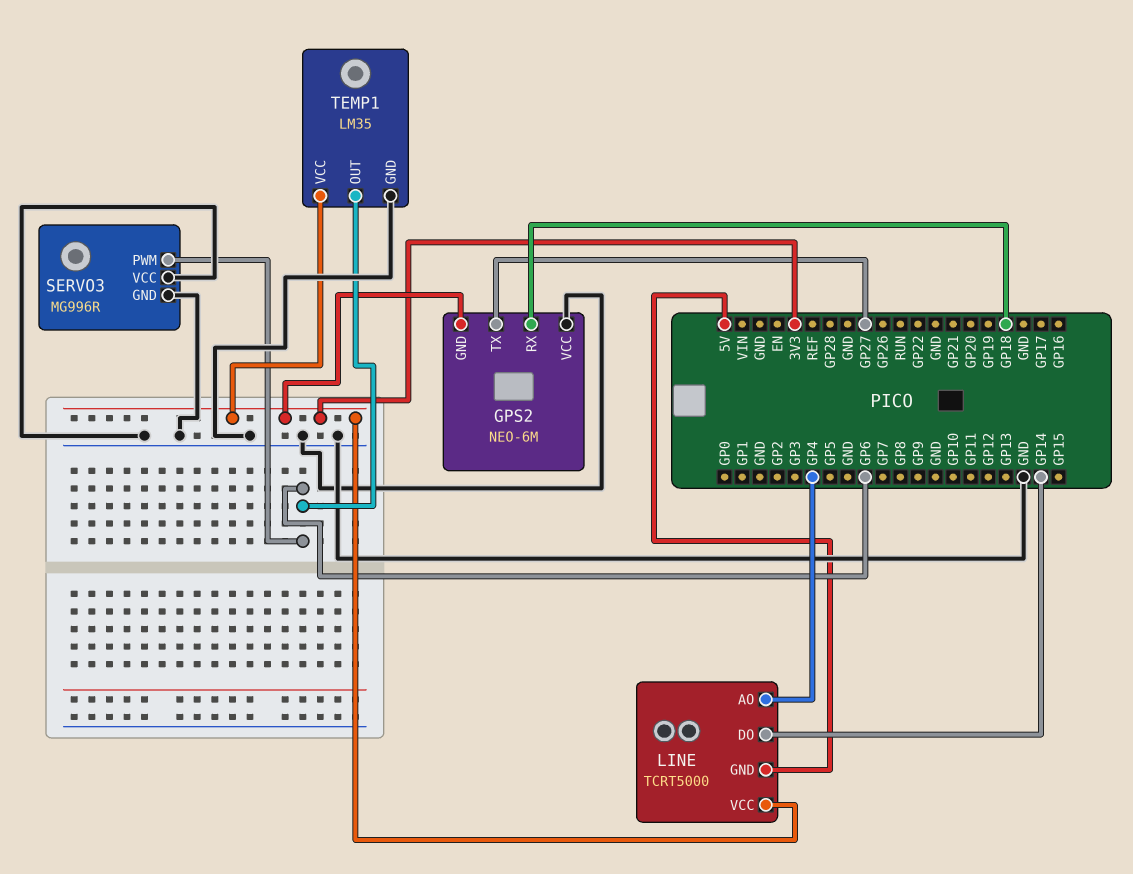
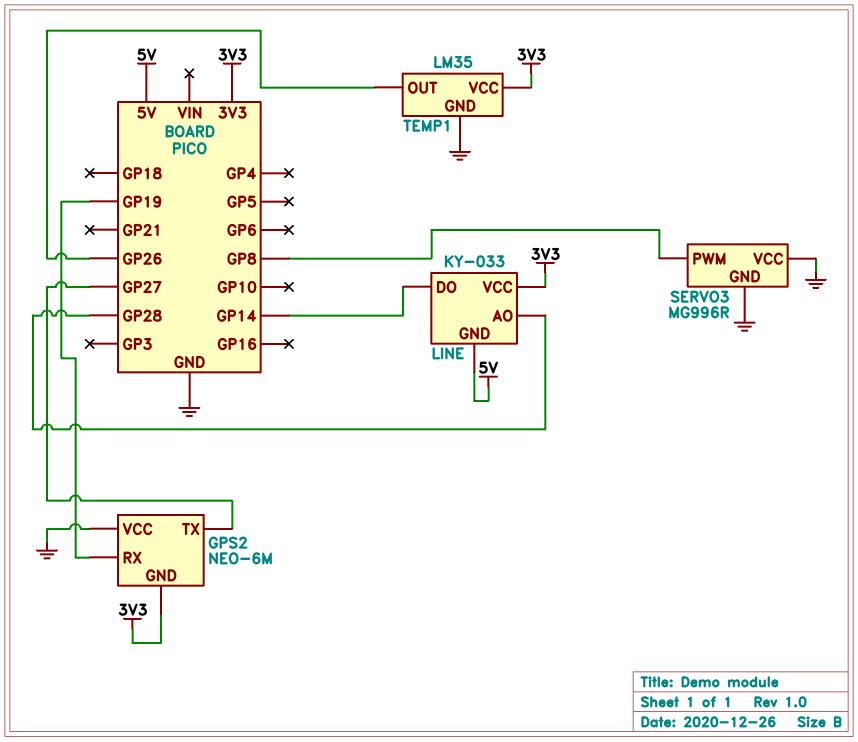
GPS2 pin RX: GP18 -> GP19
LINE: TCRT5000 -> KY-033
LINE pin AO: GP4 -> GP28
SERVO3 pin PWM: GP6 -> GP8
TEMP1 pin OUT: GP6 -> GP26

